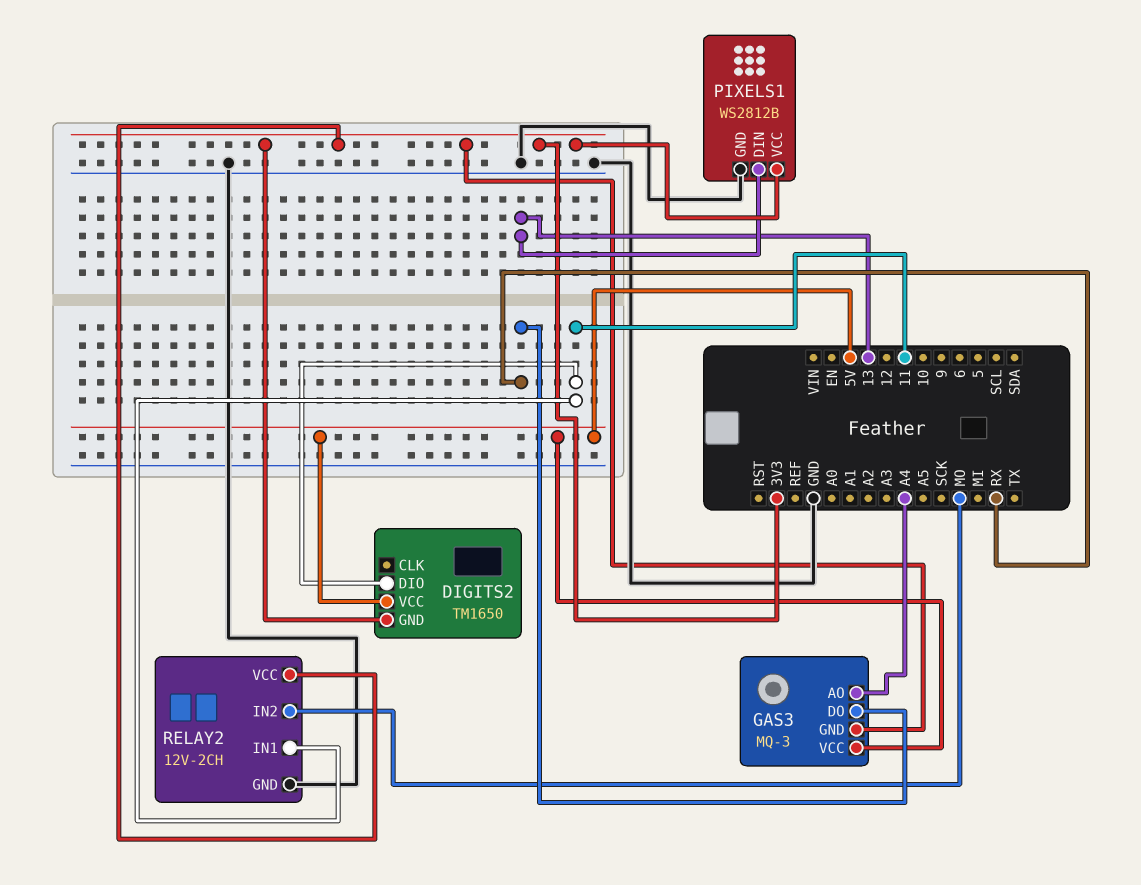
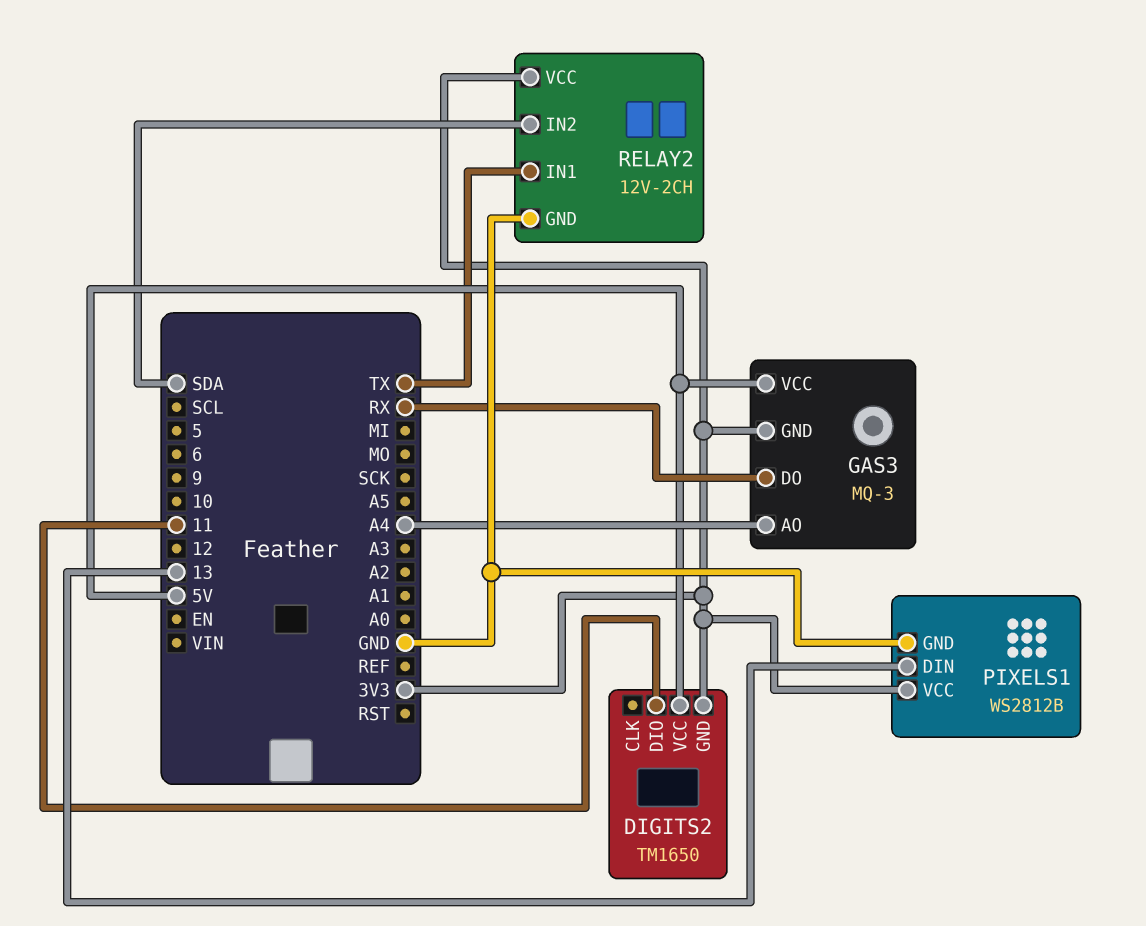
RELAY2 pin IN1: 11 -> TX
RELAY2 pin IN2: MO -> SDA

